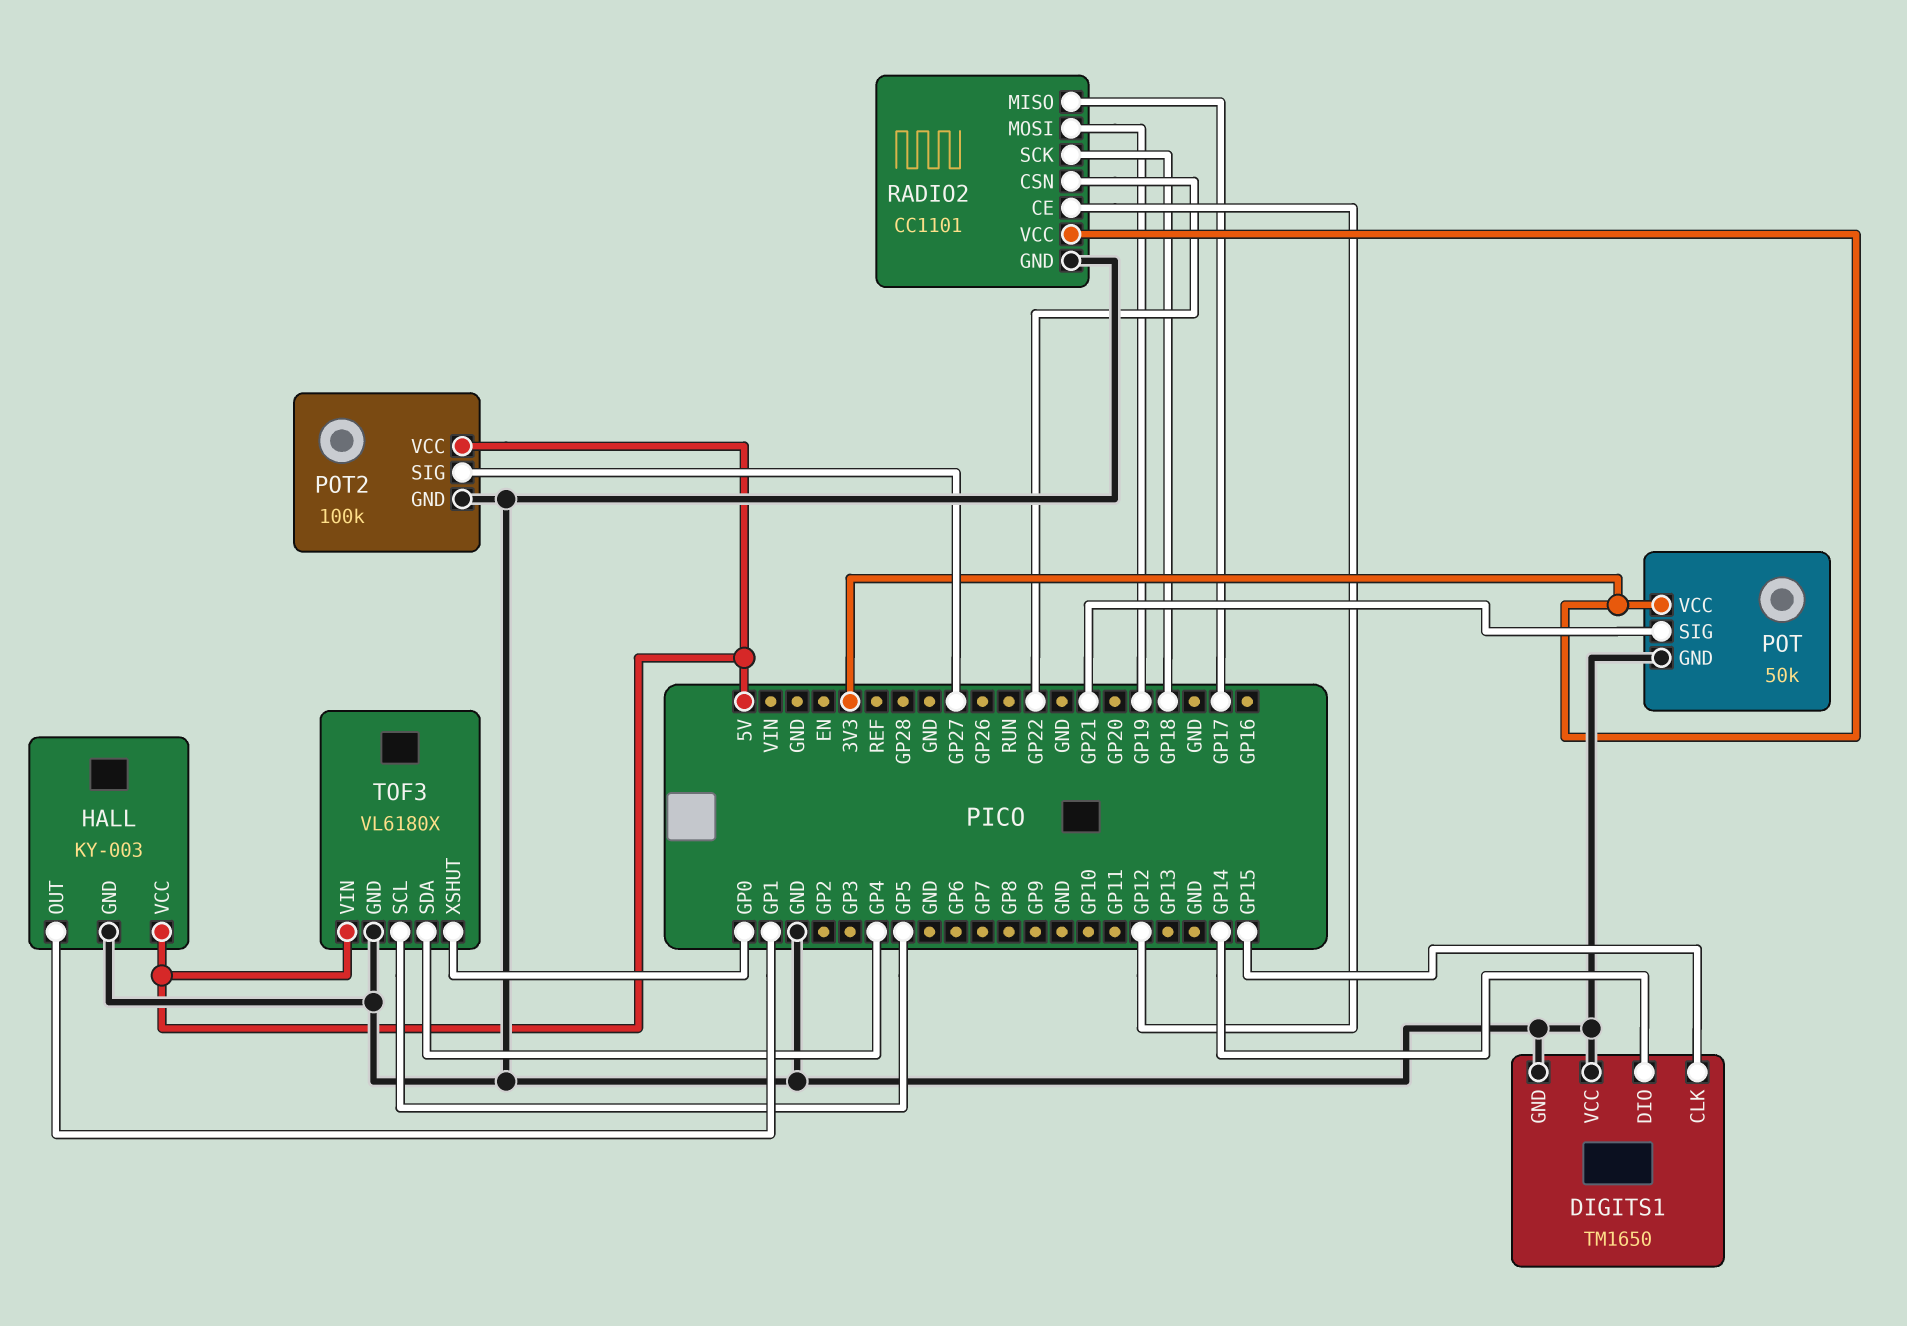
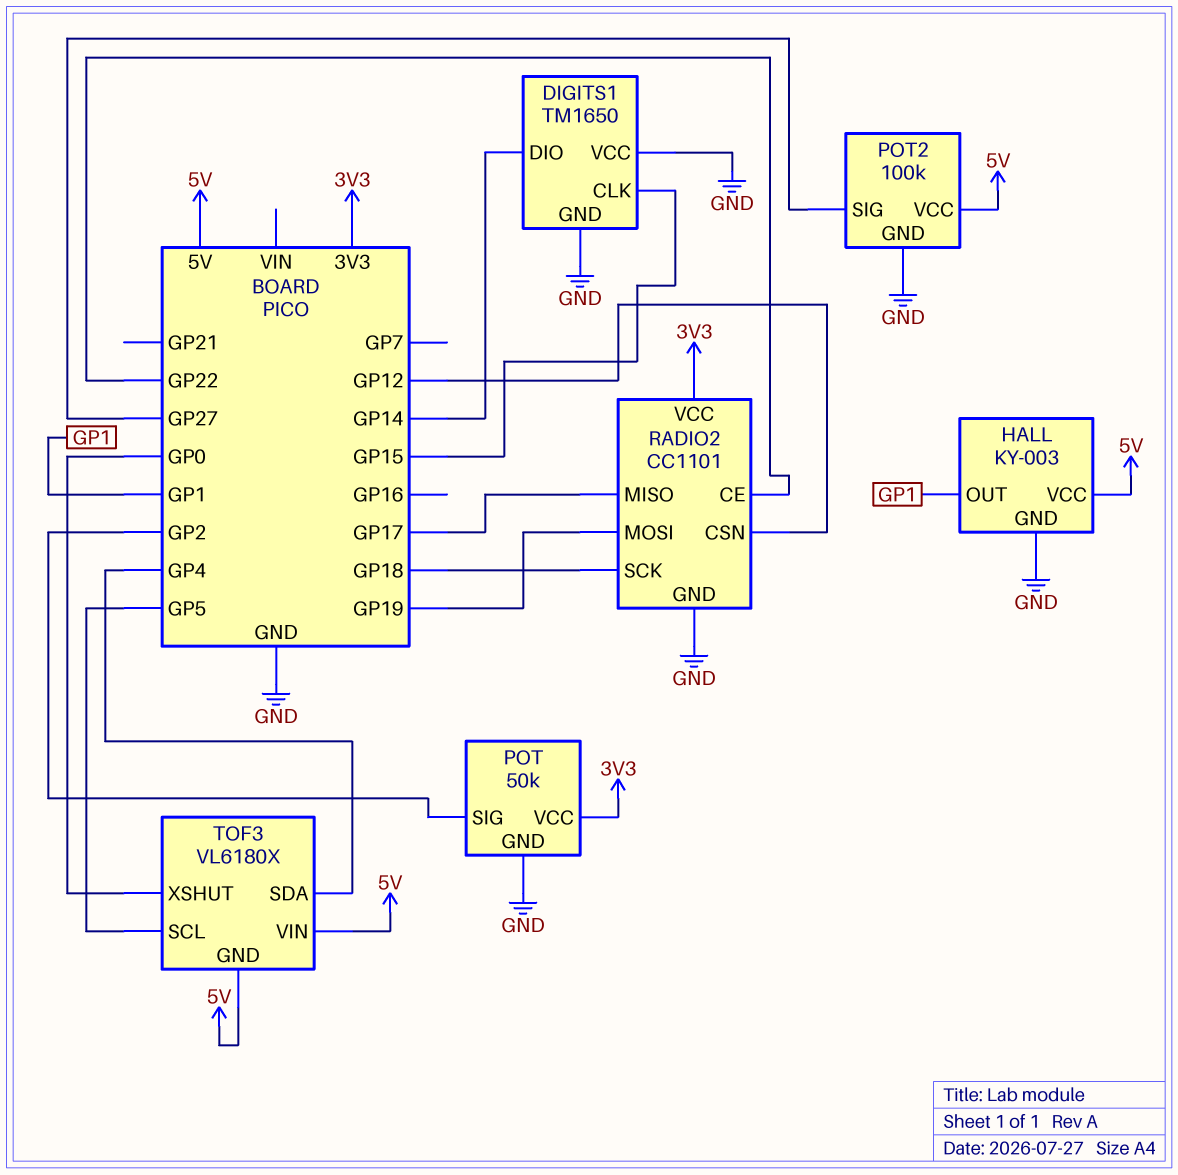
POT pin SIG: GP21 -> GP2
RADIO2 pin CE: GP12 -> GP22
RADIO2 pin CSN: GP22 -> GP12
TOF3 pin GND: GND -> 5V

